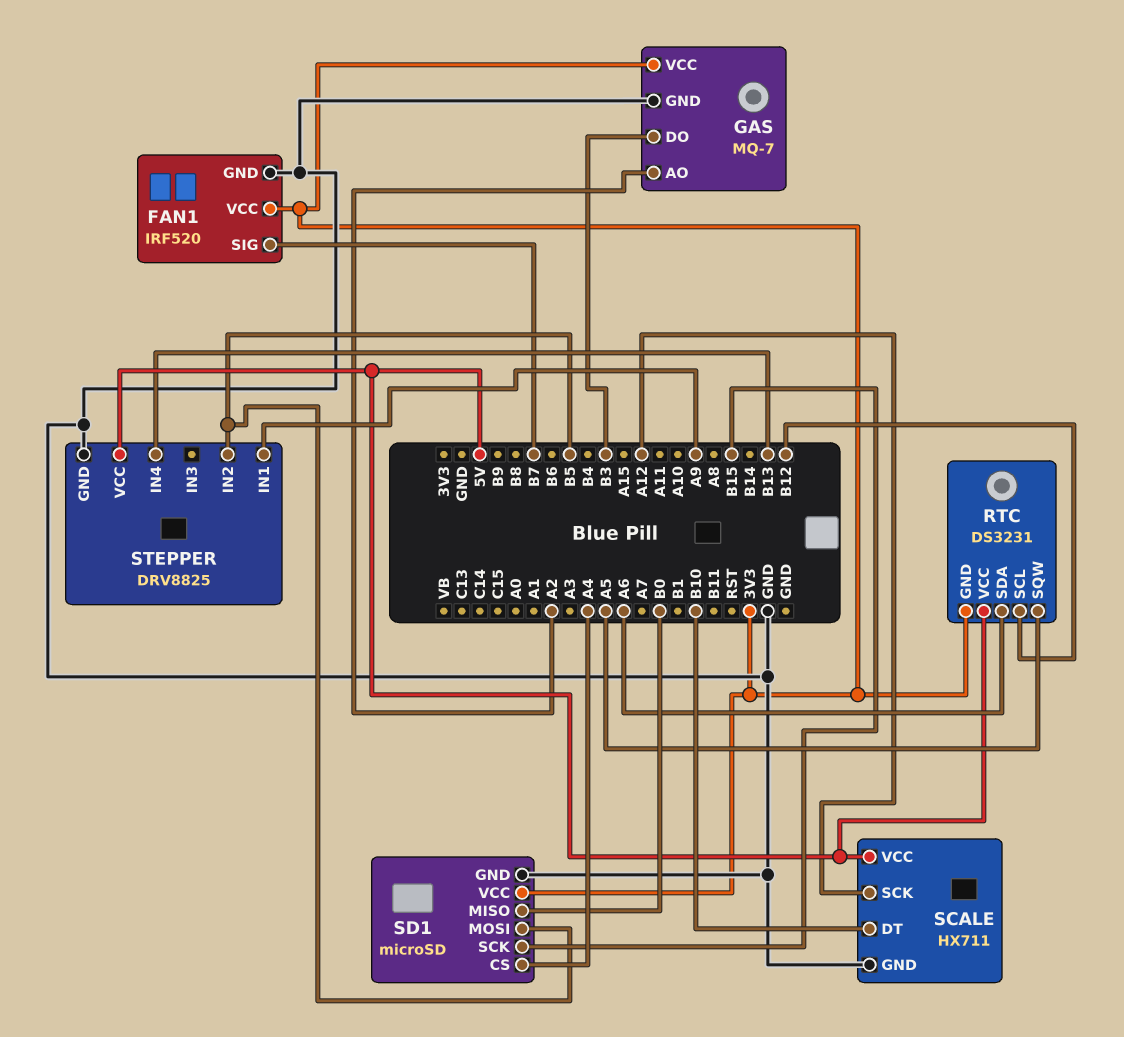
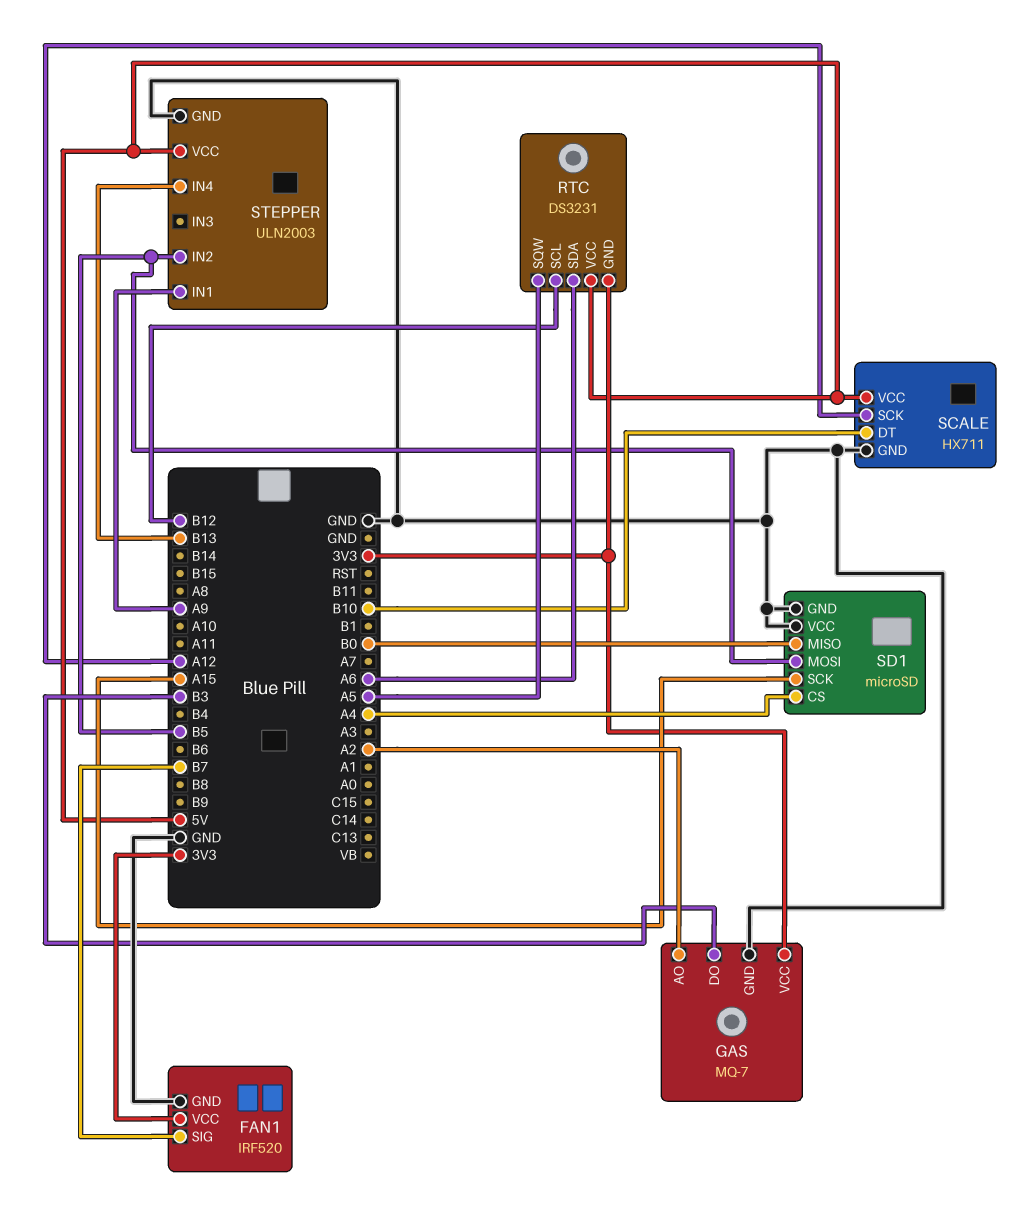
SD1 pin SCK: B15 -> A15
SD1 pin VCC: 3V3 -> GND
STEPPER: DRV8825 -> ULN2003

